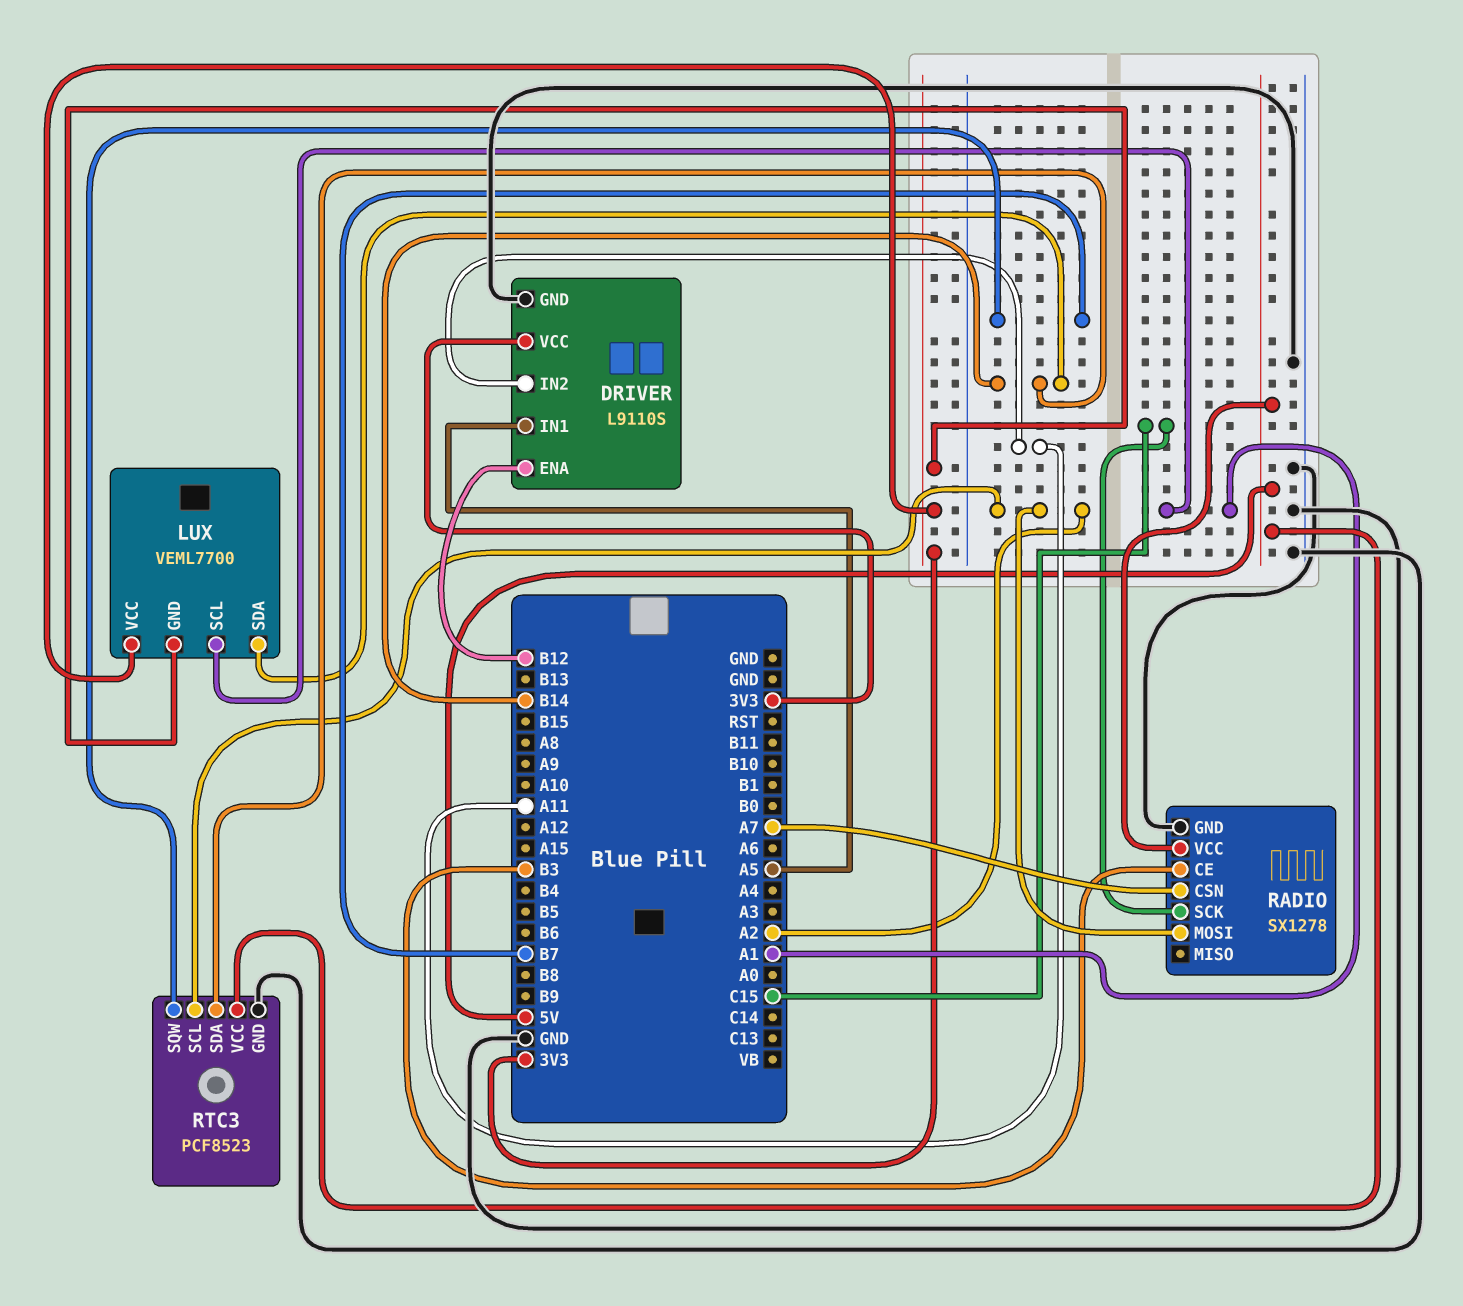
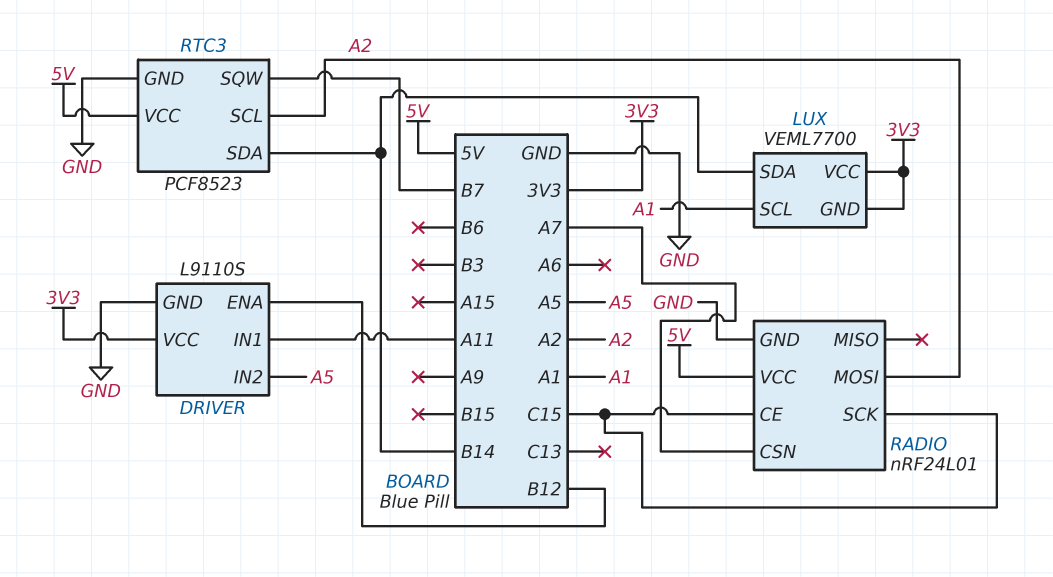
DRIVER pin IN1: A5 -> A11
DRIVER pin IN2: A11 -> A5
RADIO: SX1278 -> nRF24L01
RADIO pin CE: B3 -> C15

